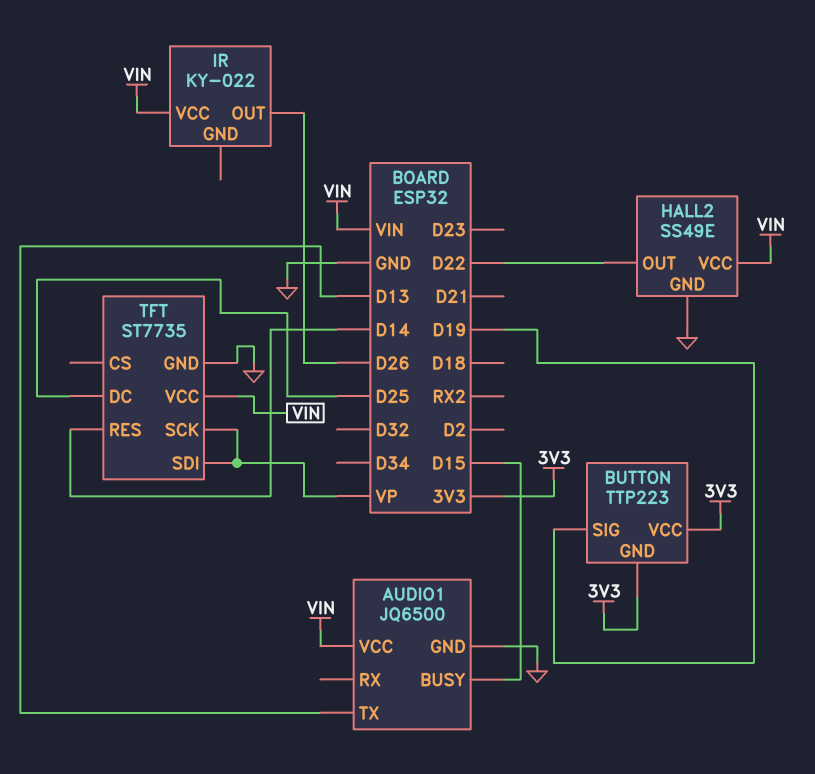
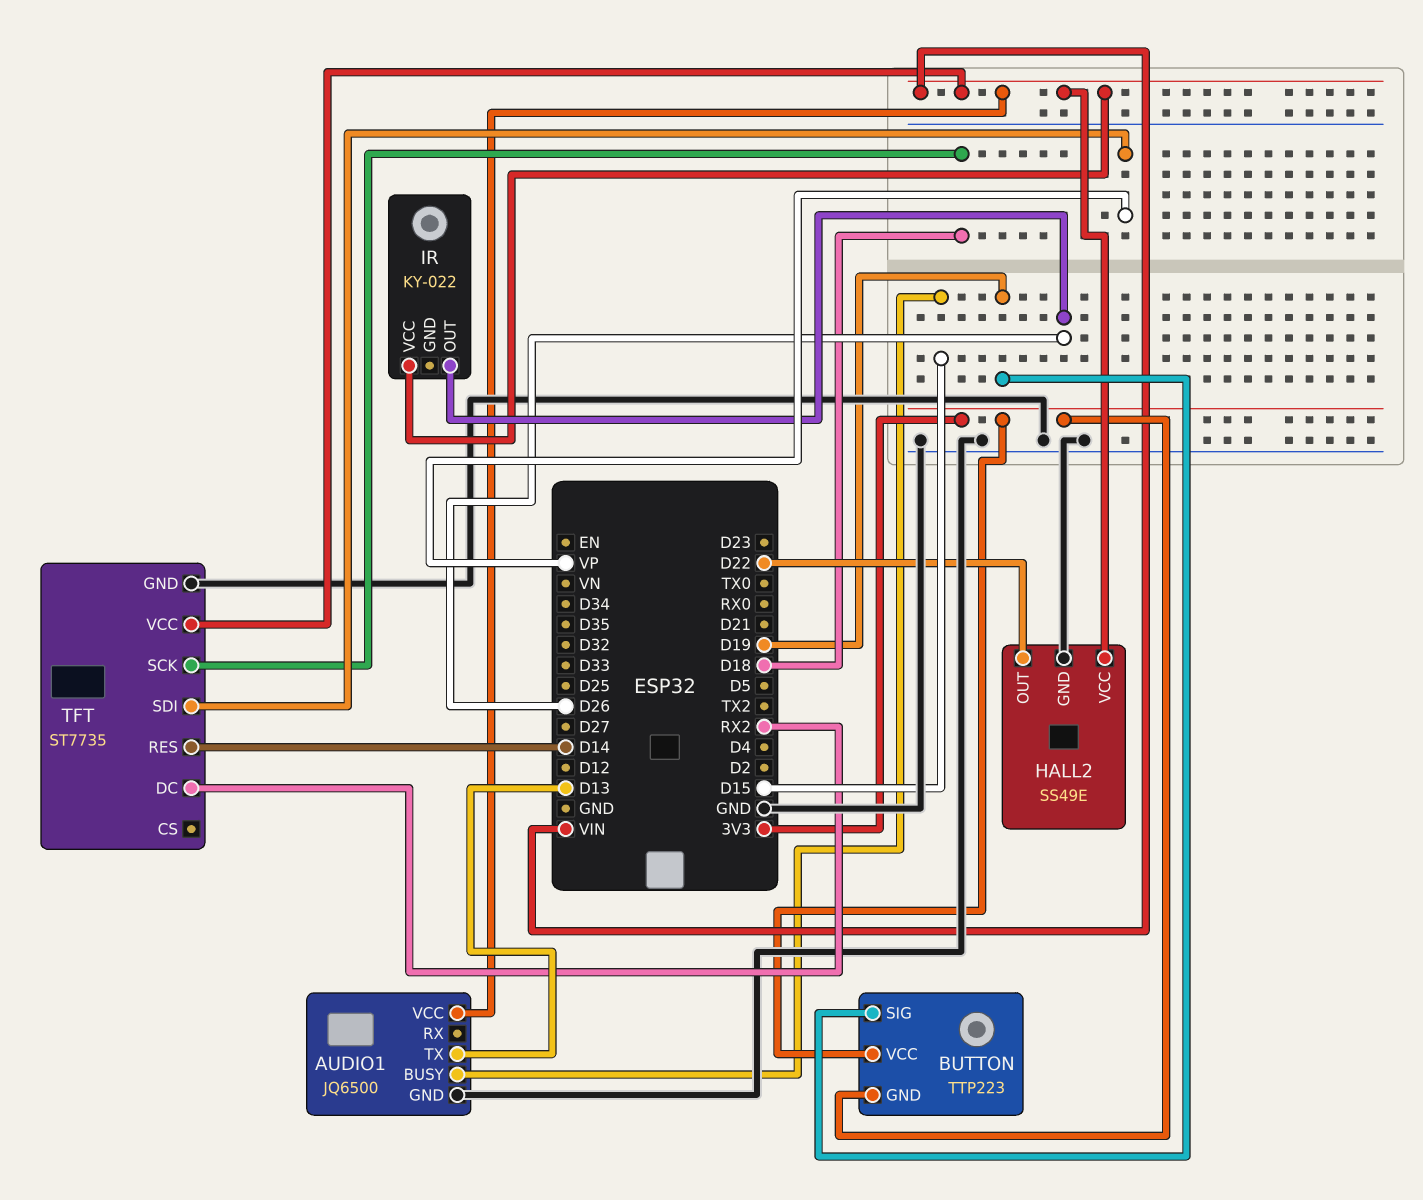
TFT pin DC: D25 -> RX2
TFT pin SCK: VP -> D18

